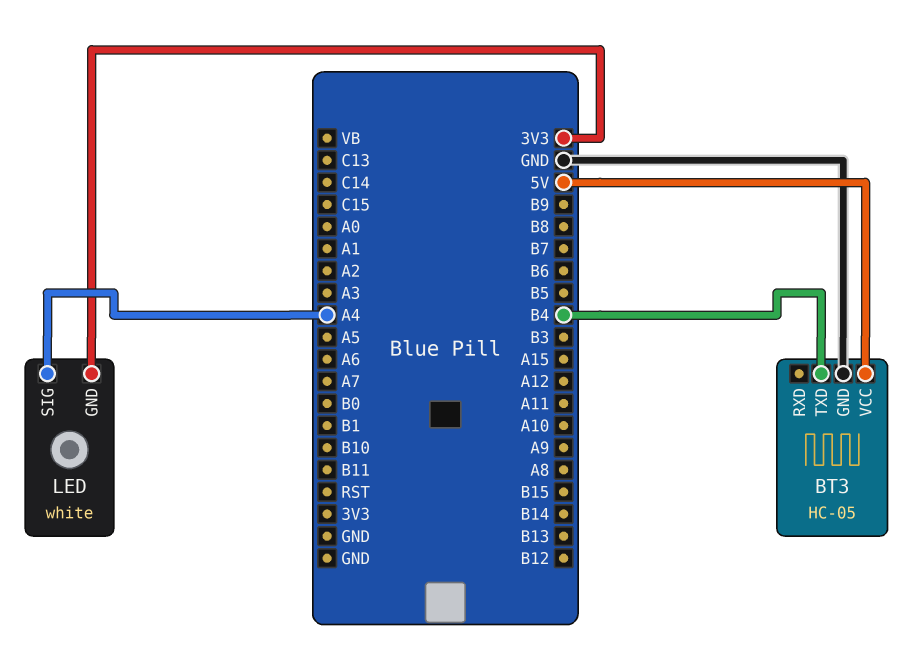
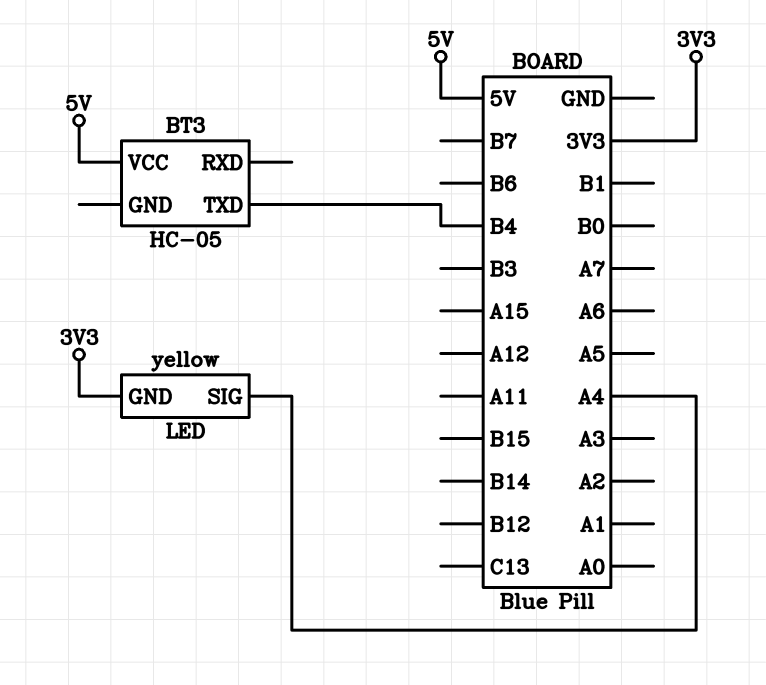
BT3 pin GND: GND -> none
LED: white -> yellow

